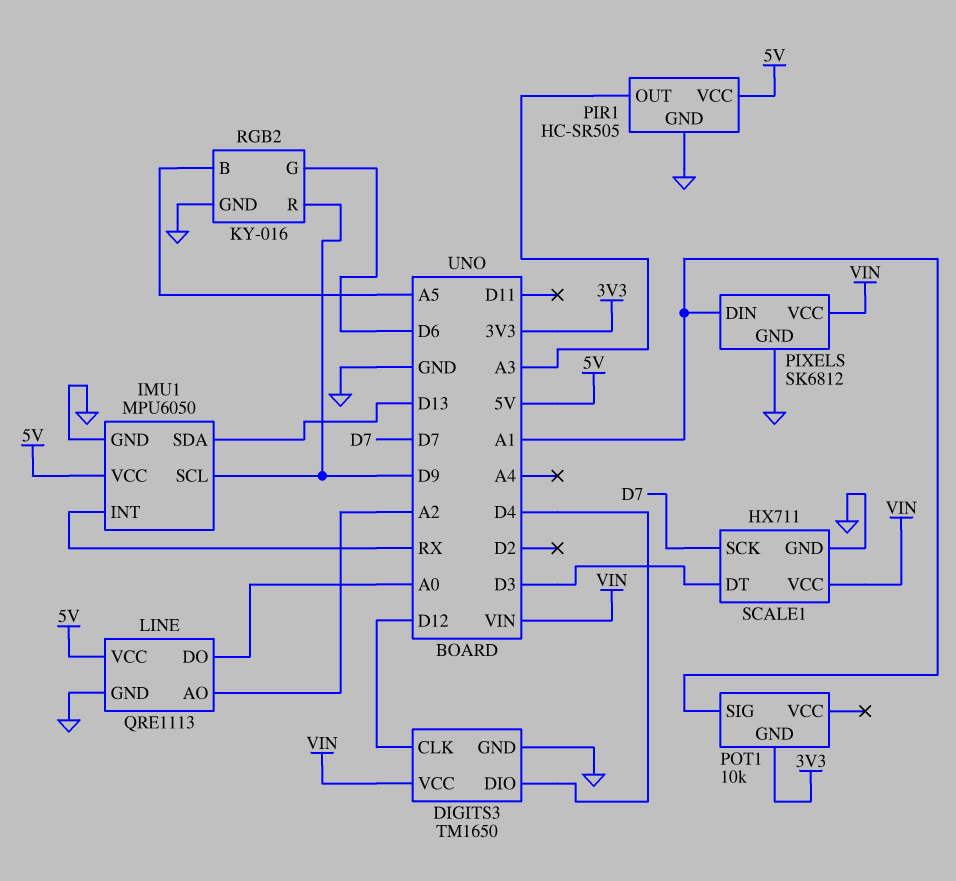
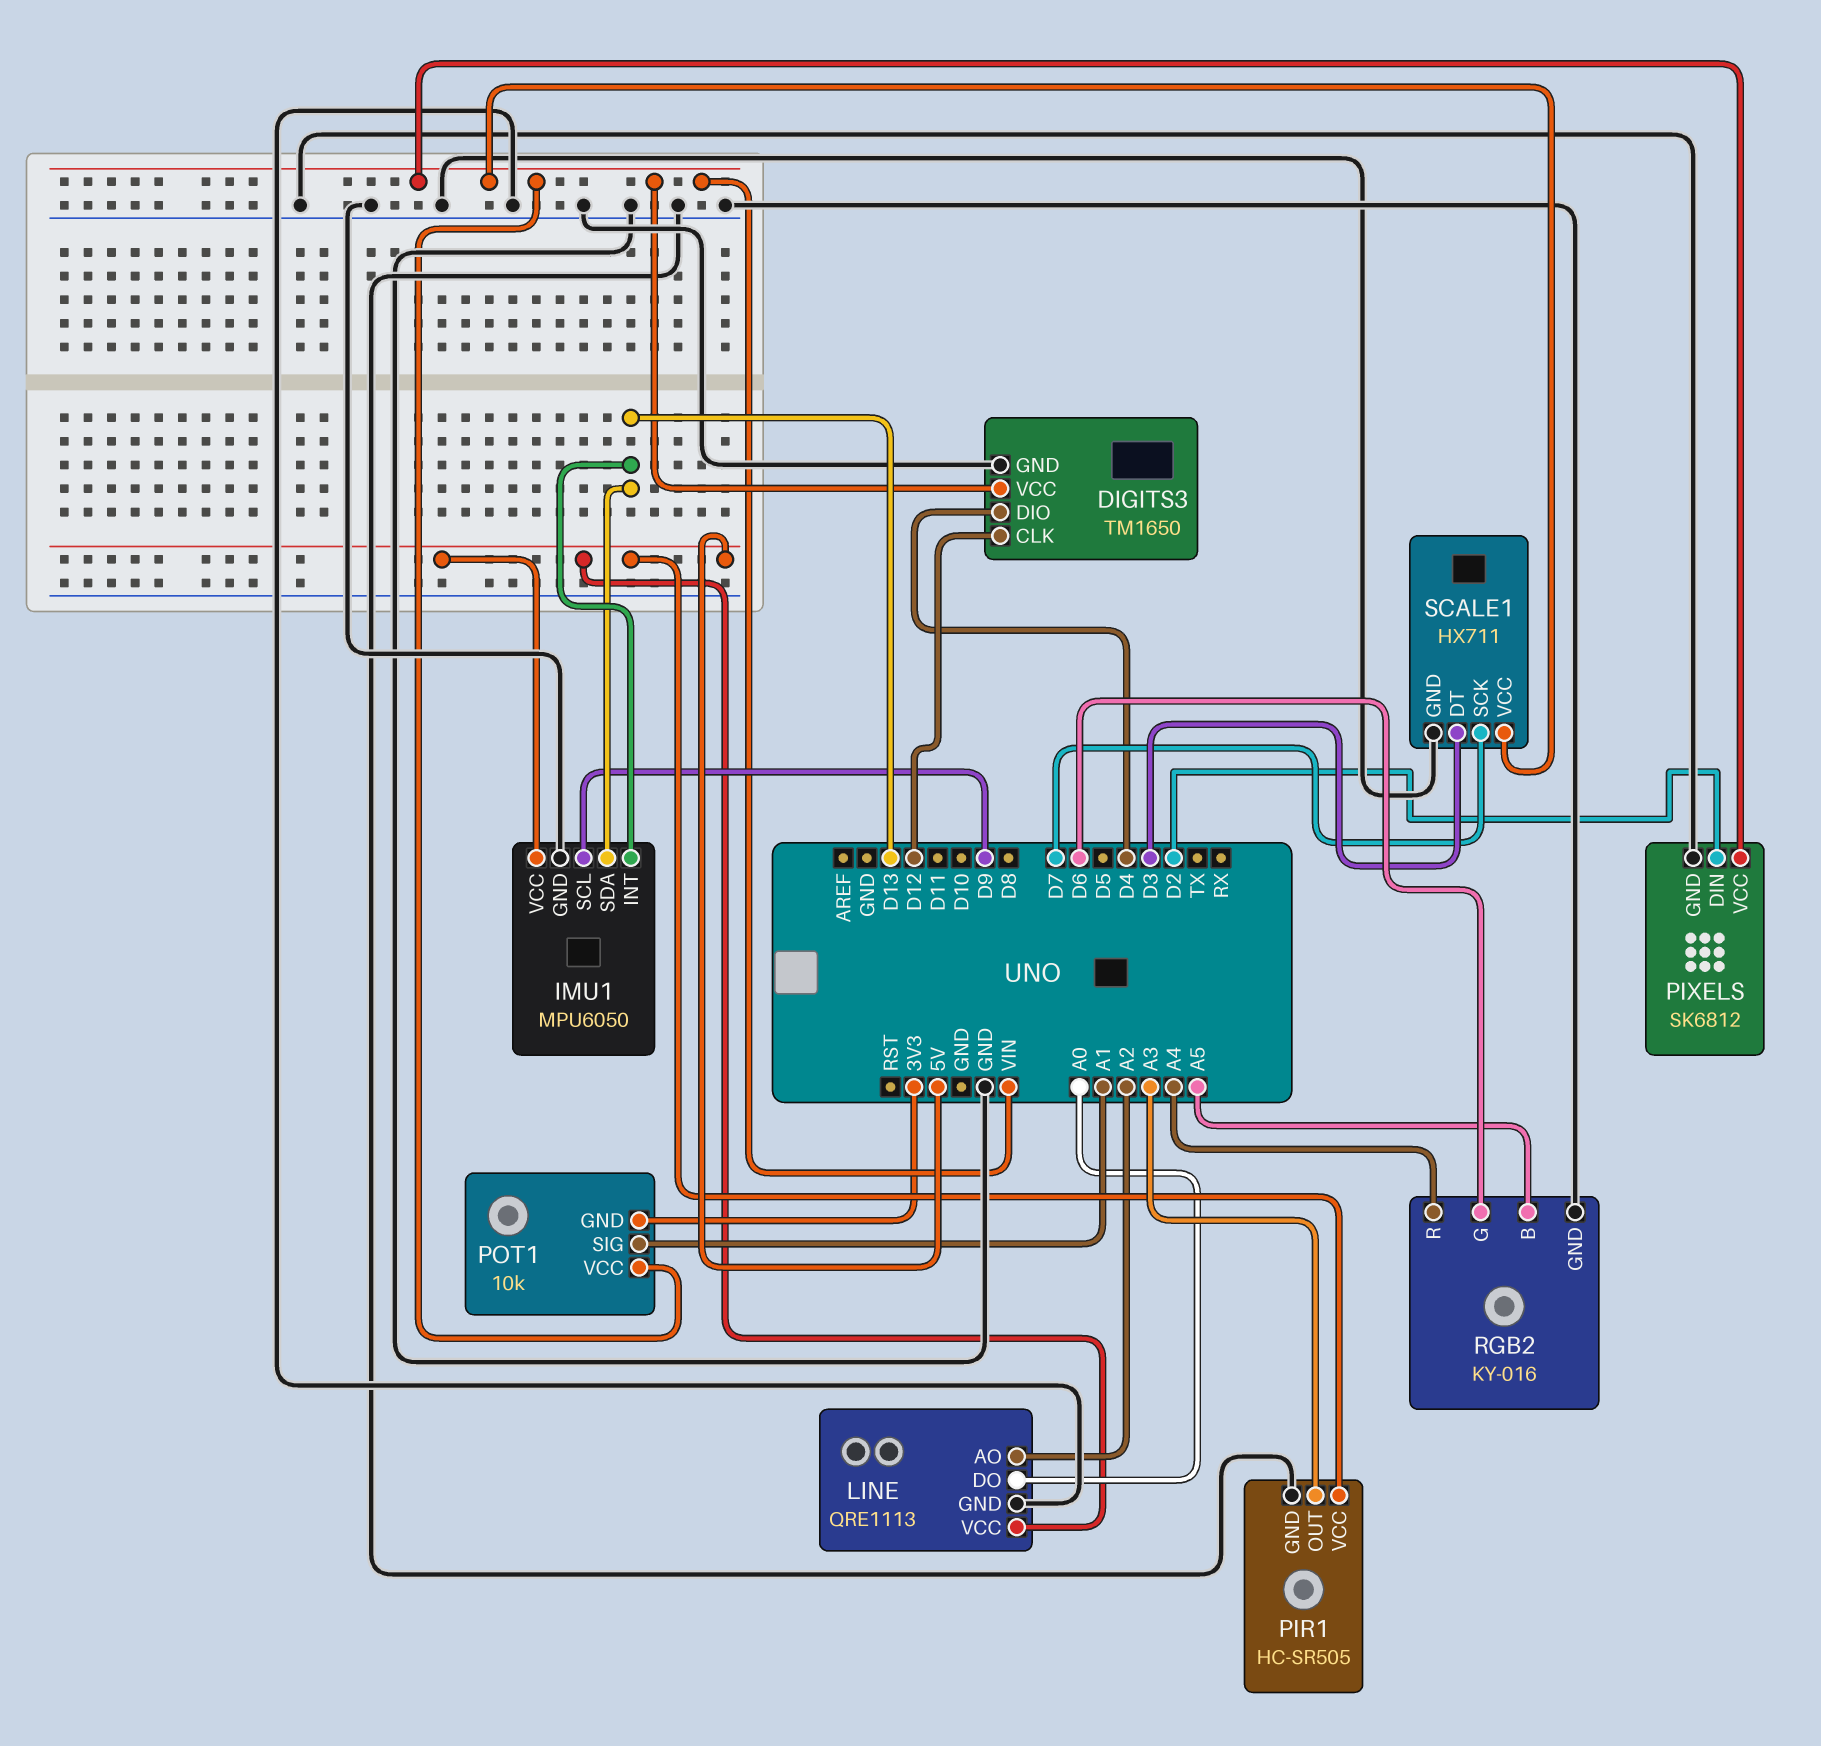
IMU1 pin INT: RX -> D13
PIXELS pin DIN: A1 -> D2
POT1 pin VCC: none -> VIN
RGB2 pin R: D9 -> A4

